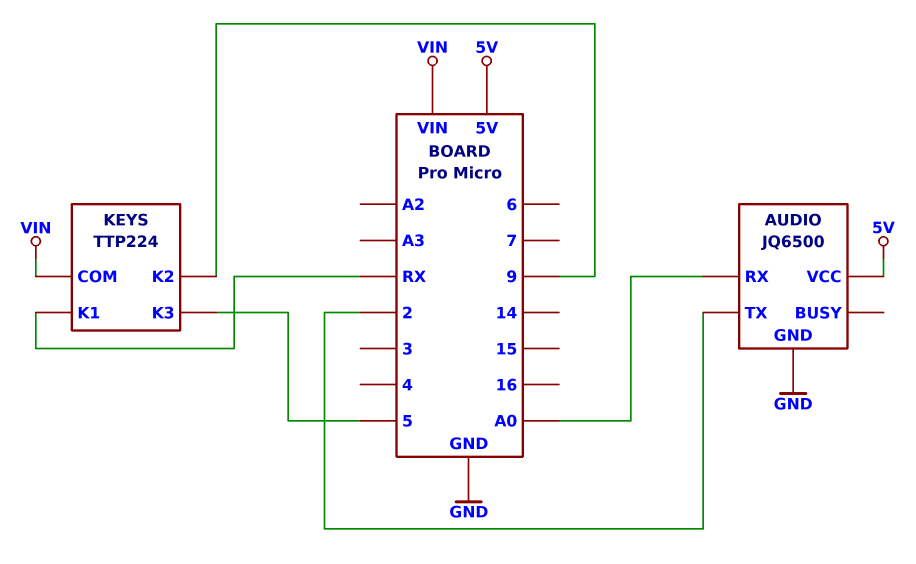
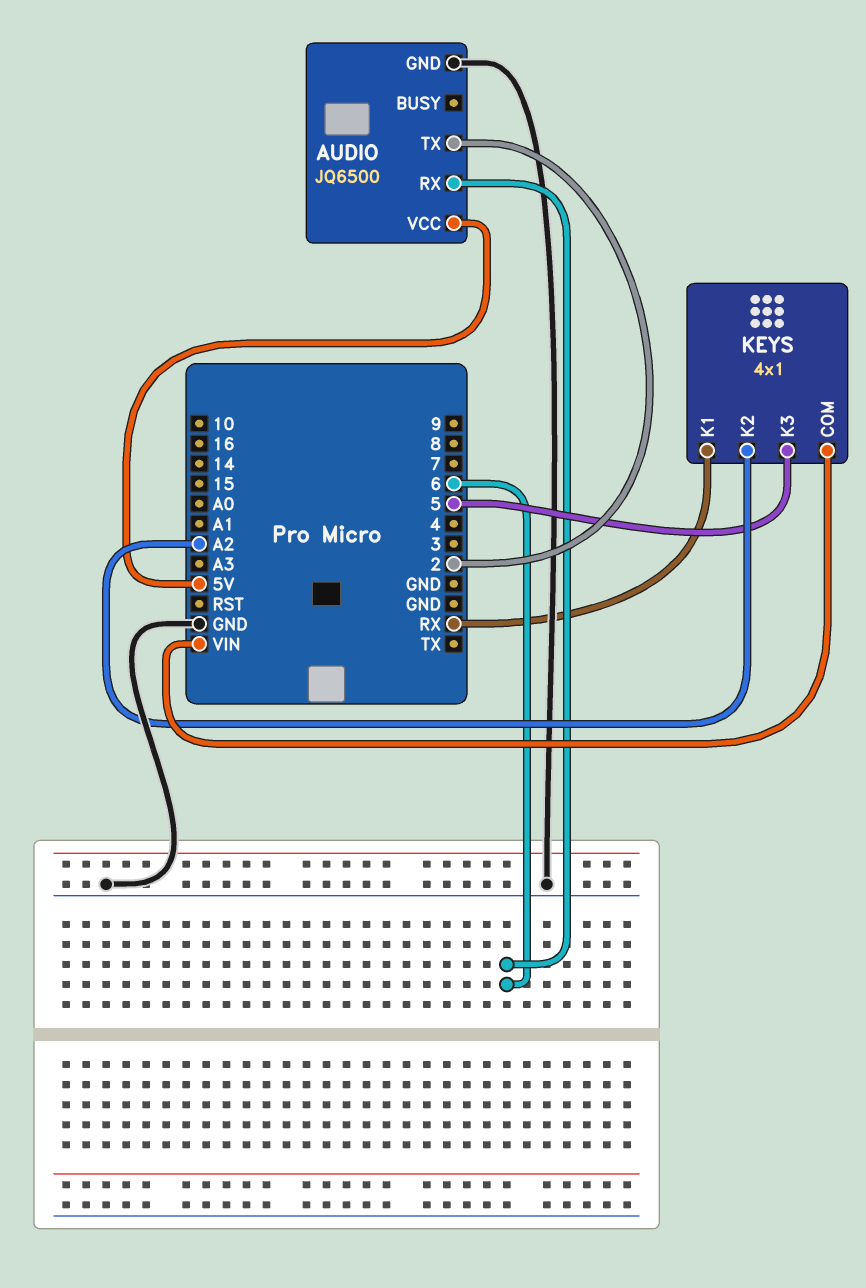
AUDIO pin RX: A0 -> 6
KEYS: TTP224 -> 4x1
KEYS pin K2: 9 -> A2

